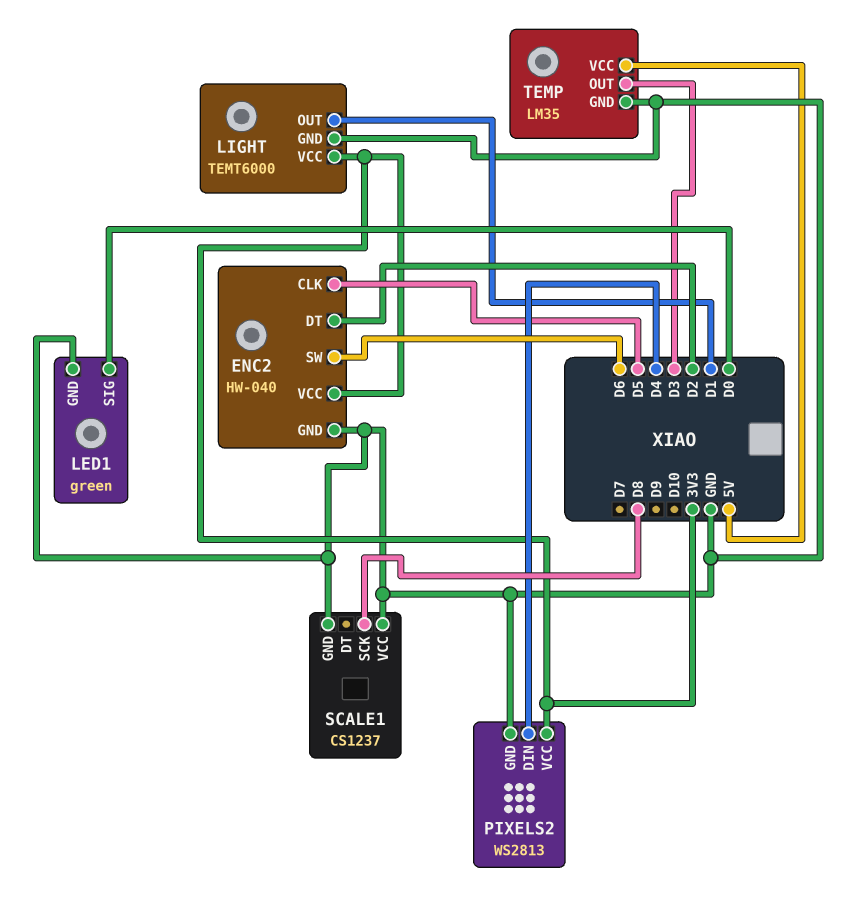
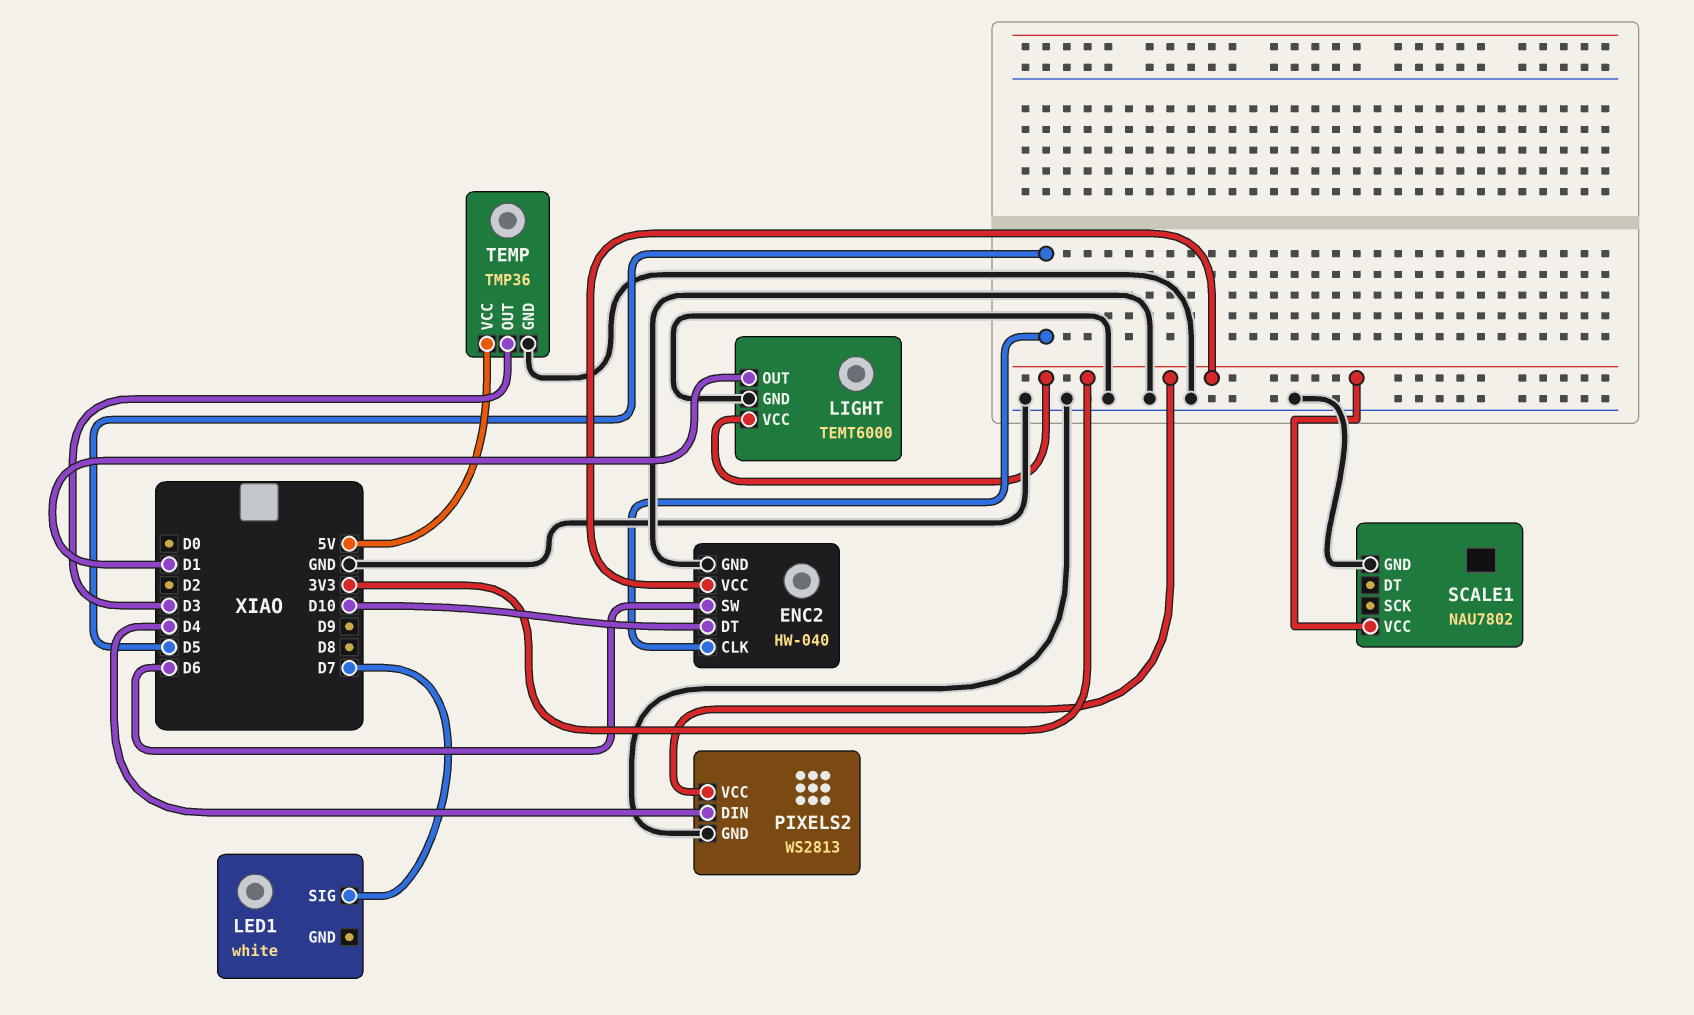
ENC2 pin DT: D2 -> D10
LED1: green -> white
LED1 pin GND: GND -> none
LED1 pin SIG: D0 -> D7
SCALE1: CS1237 -> NAU7802
SCALE1 pin SCK: D8 -> none
SCALE1 pin VCC: GND -> 3V3
TEMP: LM35 -> TMP36

